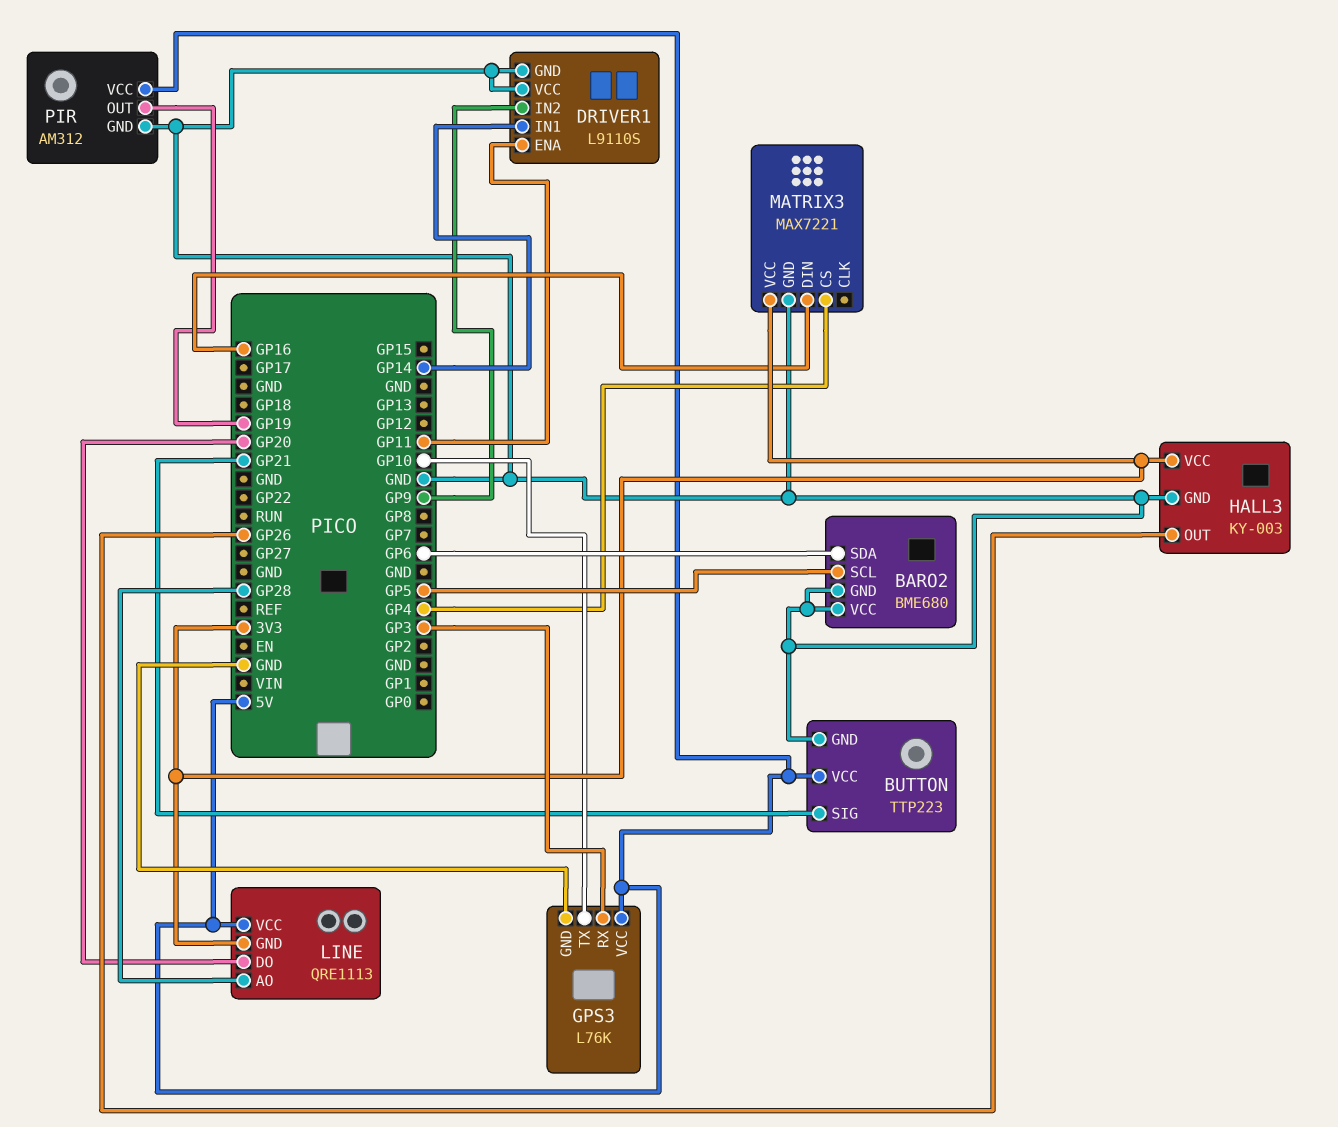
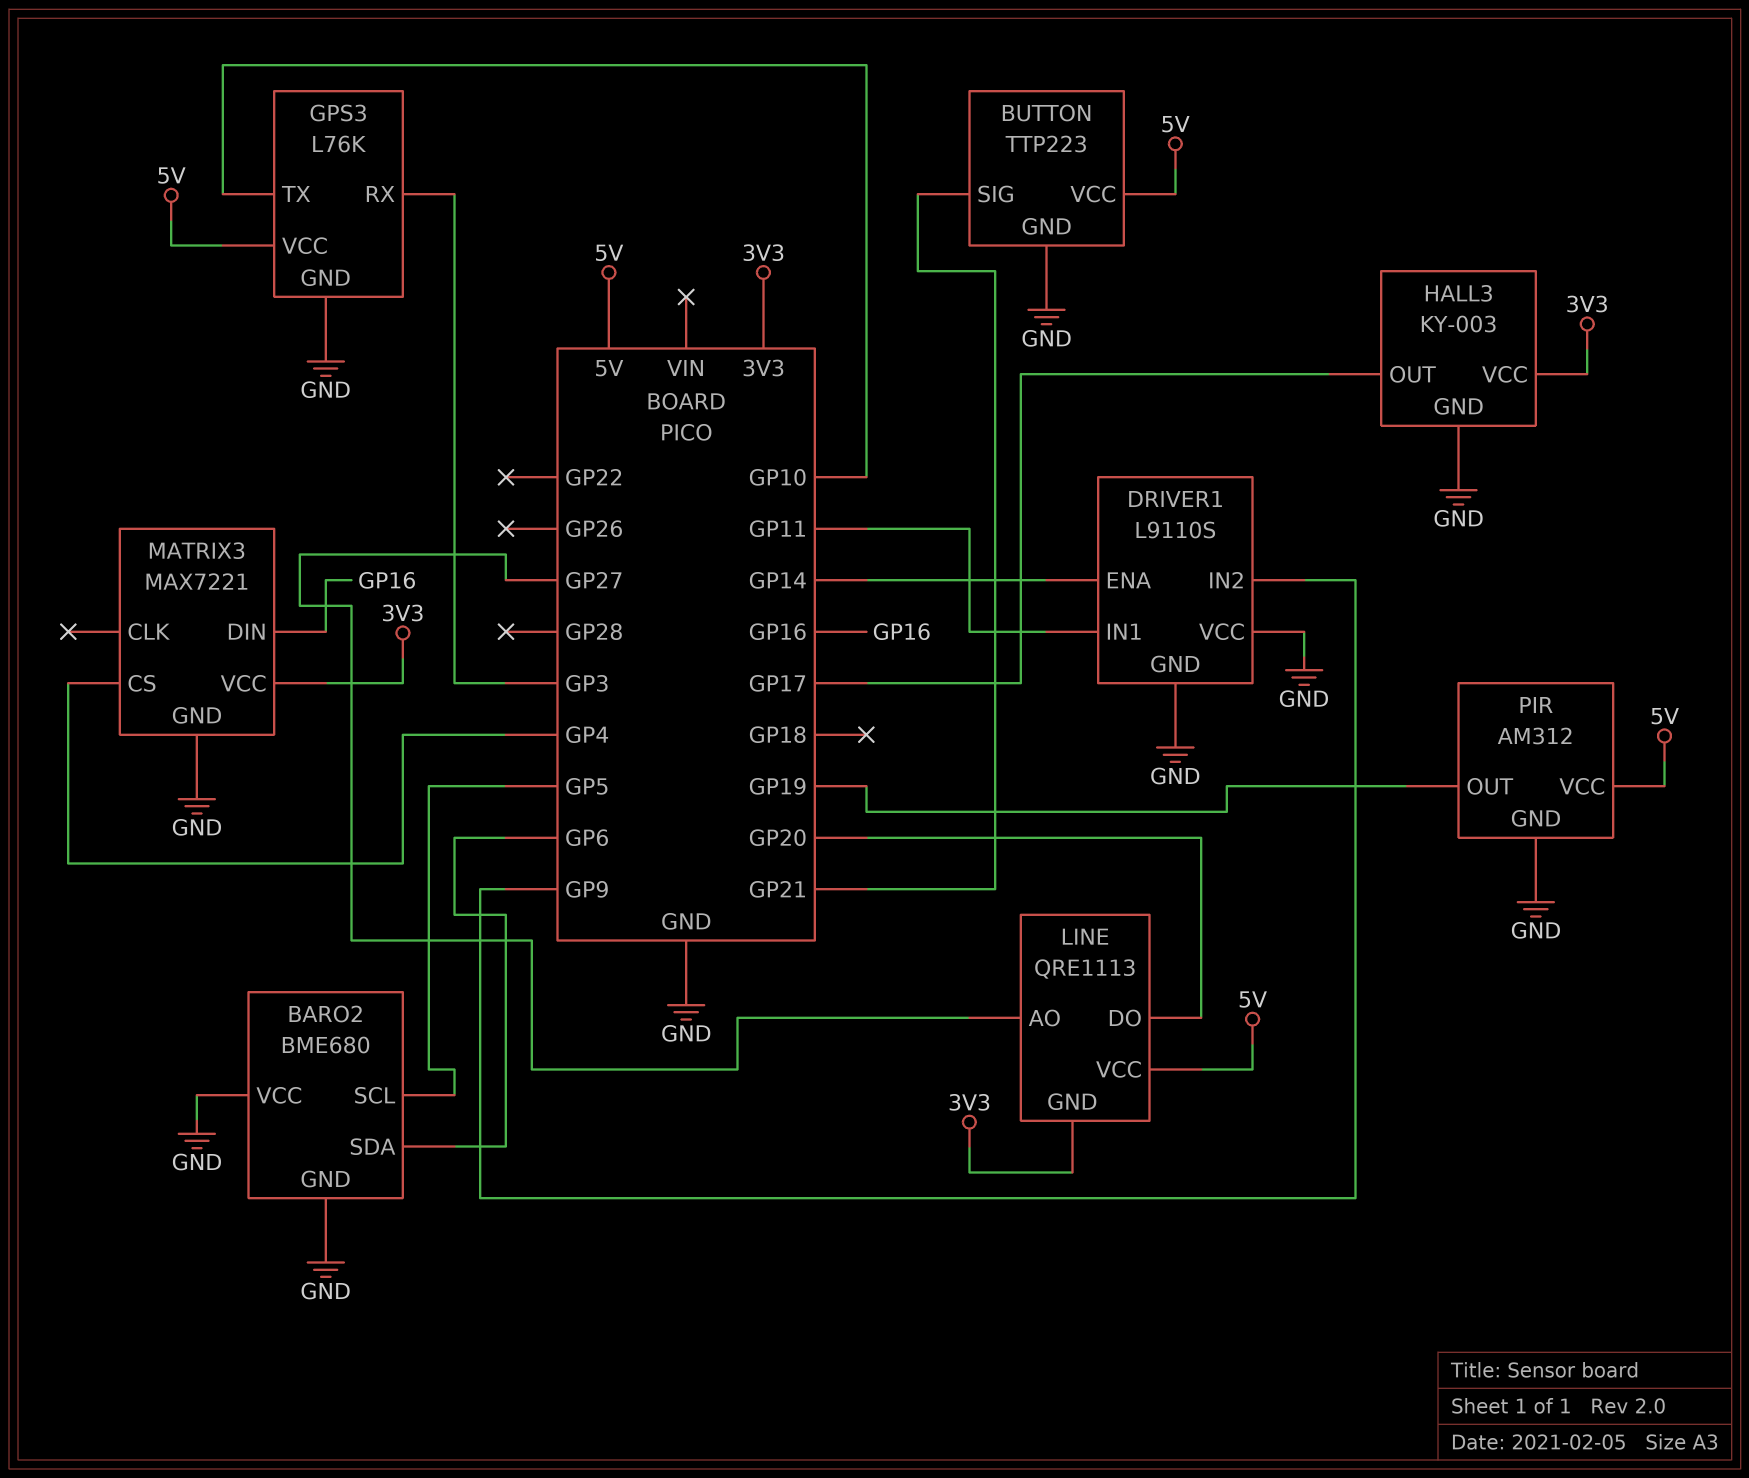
DRIVER1 pin ENA: GP11 -> GP14
DRIVER1 pin IN1: GP14 -> GP11
HALL3 pin OUT: GP26 -> GP17
LINE pin AO: GP28 -> GP27

